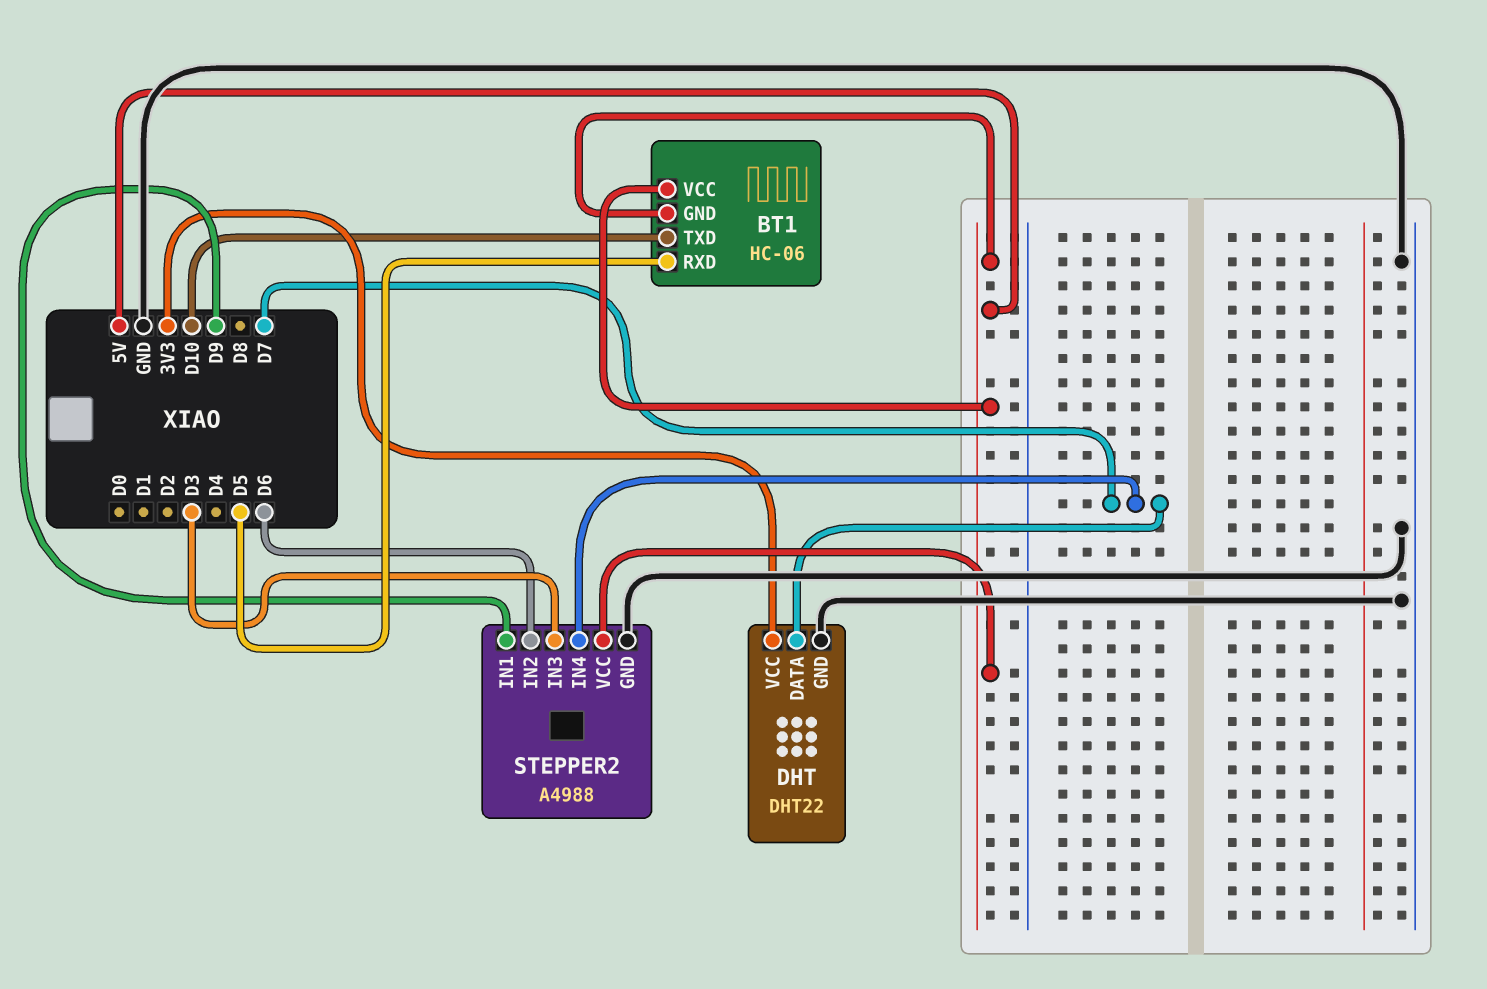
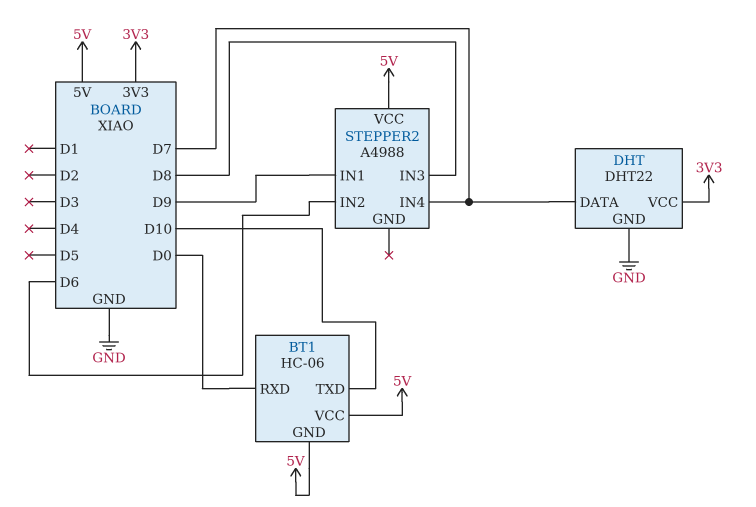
BT1 pin RXD: D5 -> D0
STEPPER2 pin GND: GND -> none
STEPPER2 pin IN3: D3 -> D8

